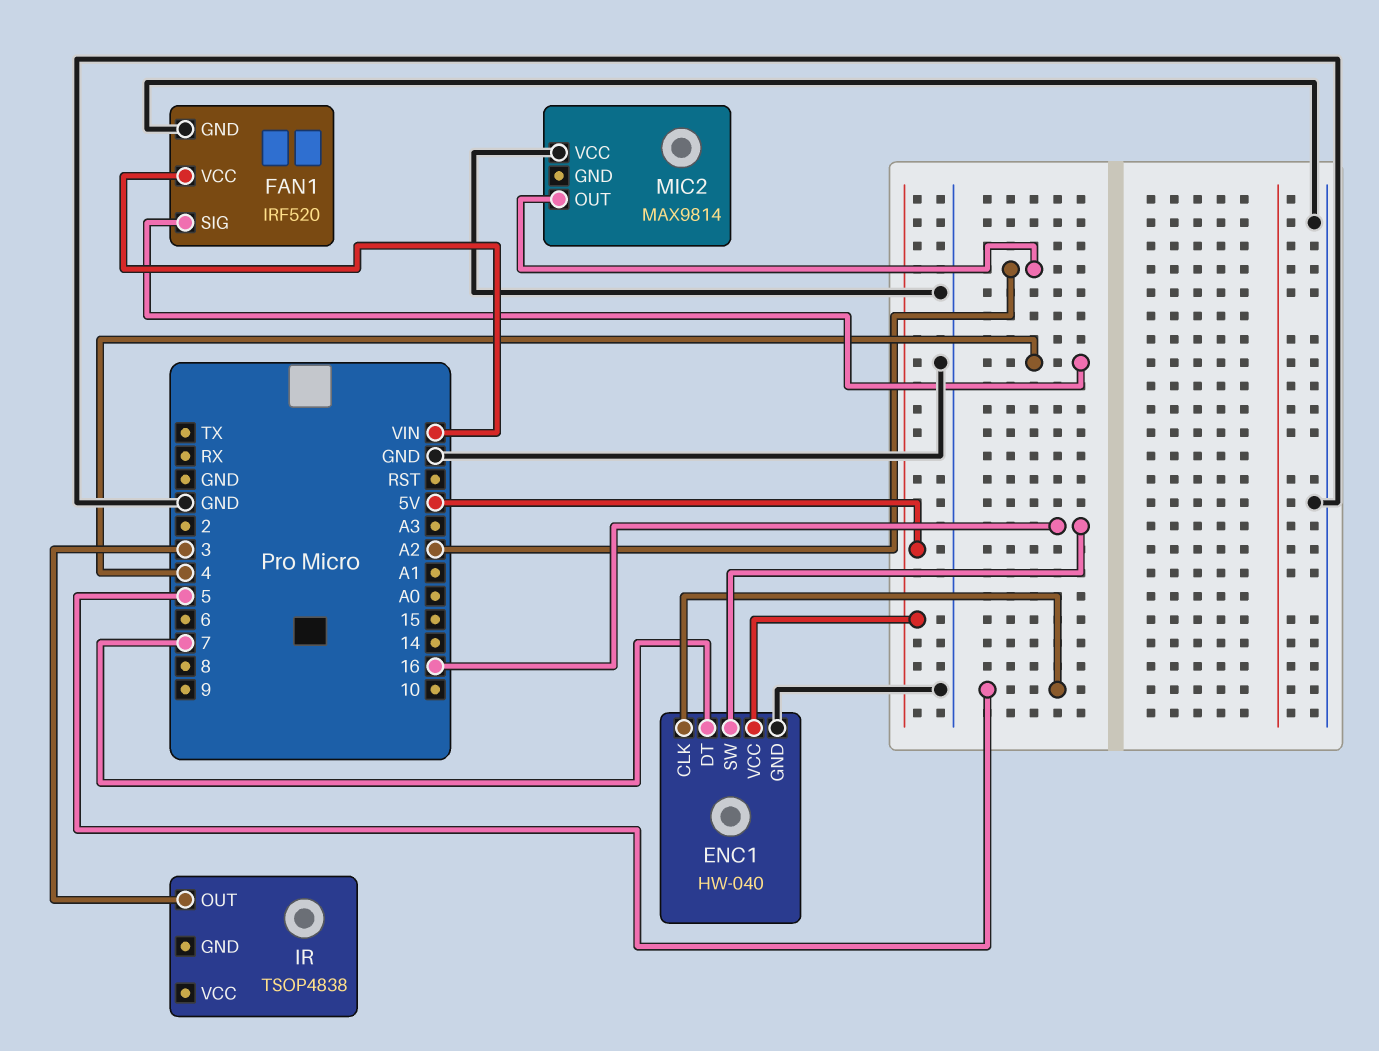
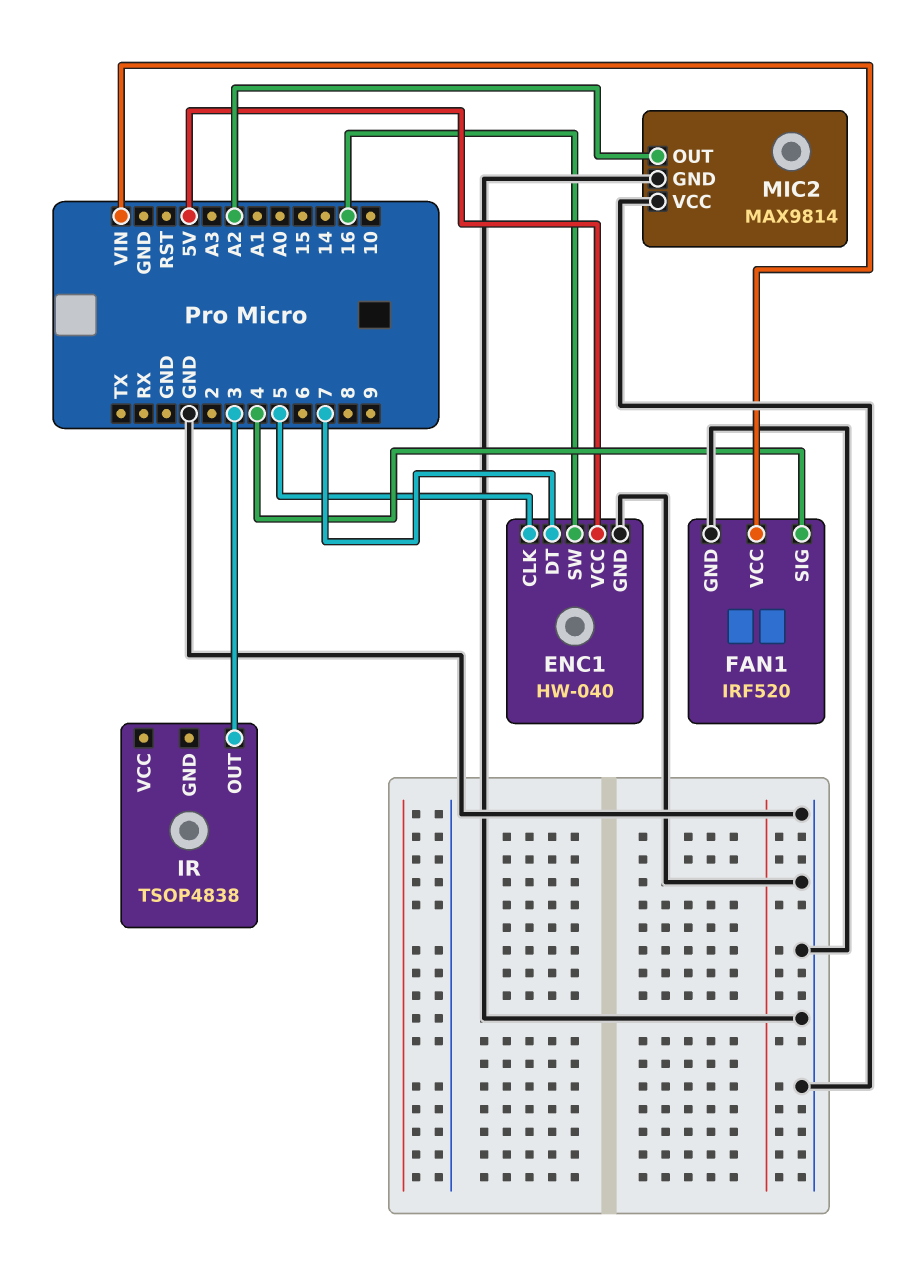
MIC2 pin GND: none -> GND

